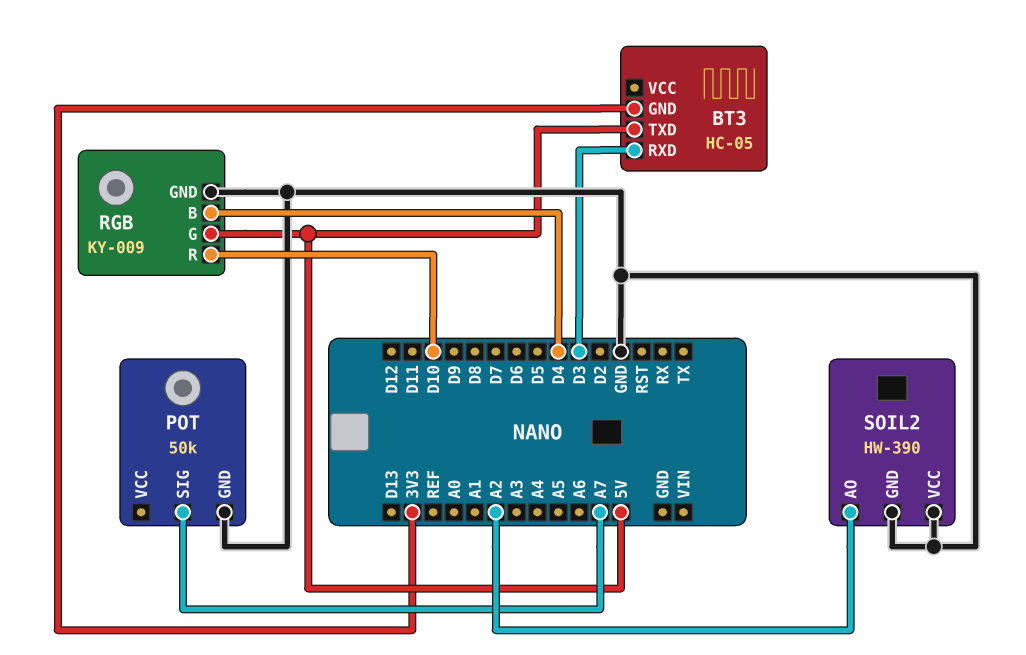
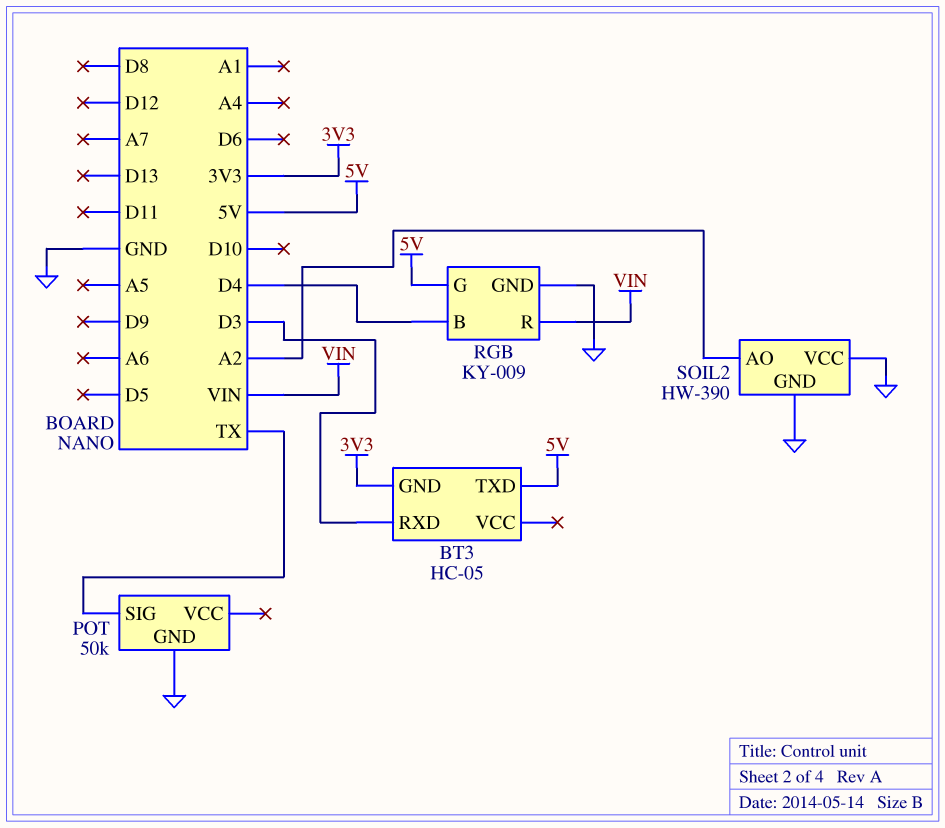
POT pin SIG: A7 -> TX
RGB pin R: D10 -> VIN

